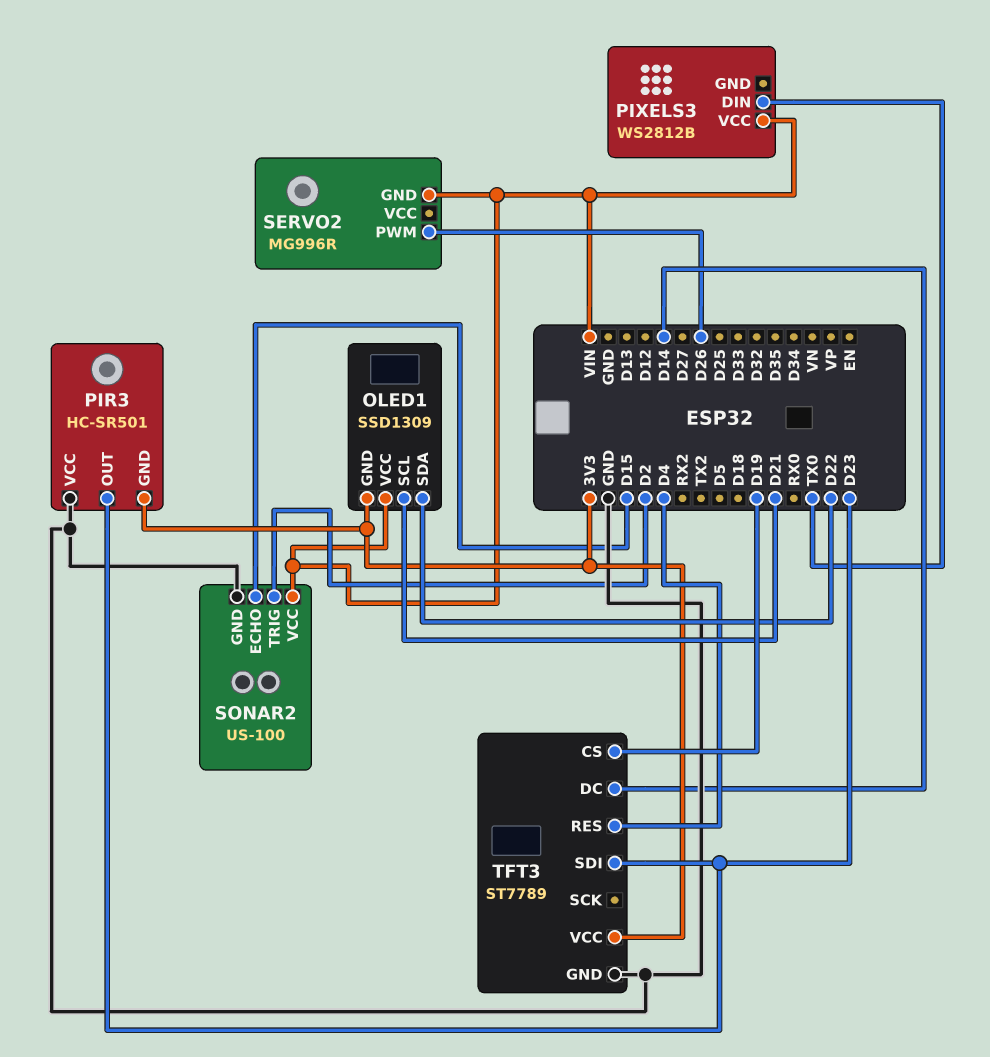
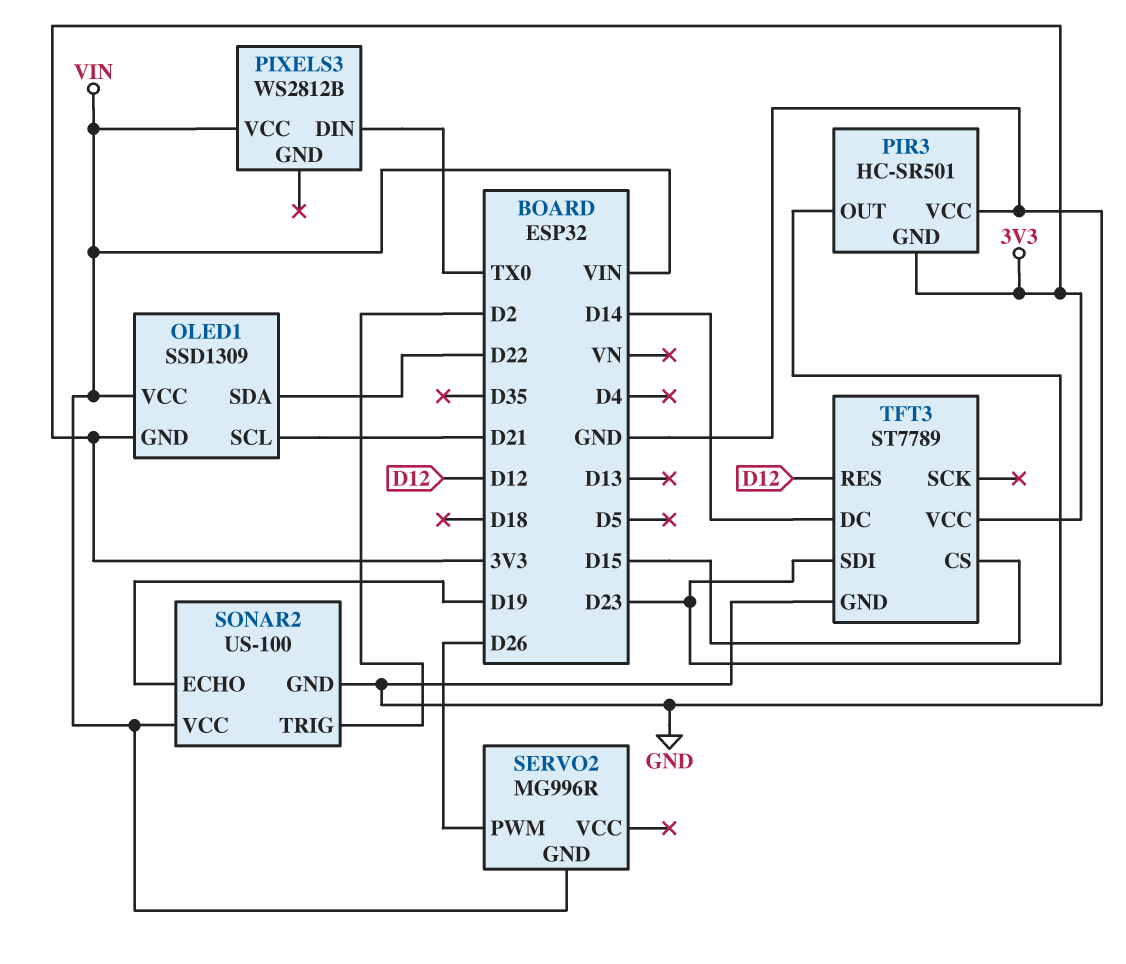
SONAR2 pin ECHO: D15 -> D19
TFT3 pin CS: D19 -> D15
TFT3 pin RES: D4 -> D12

